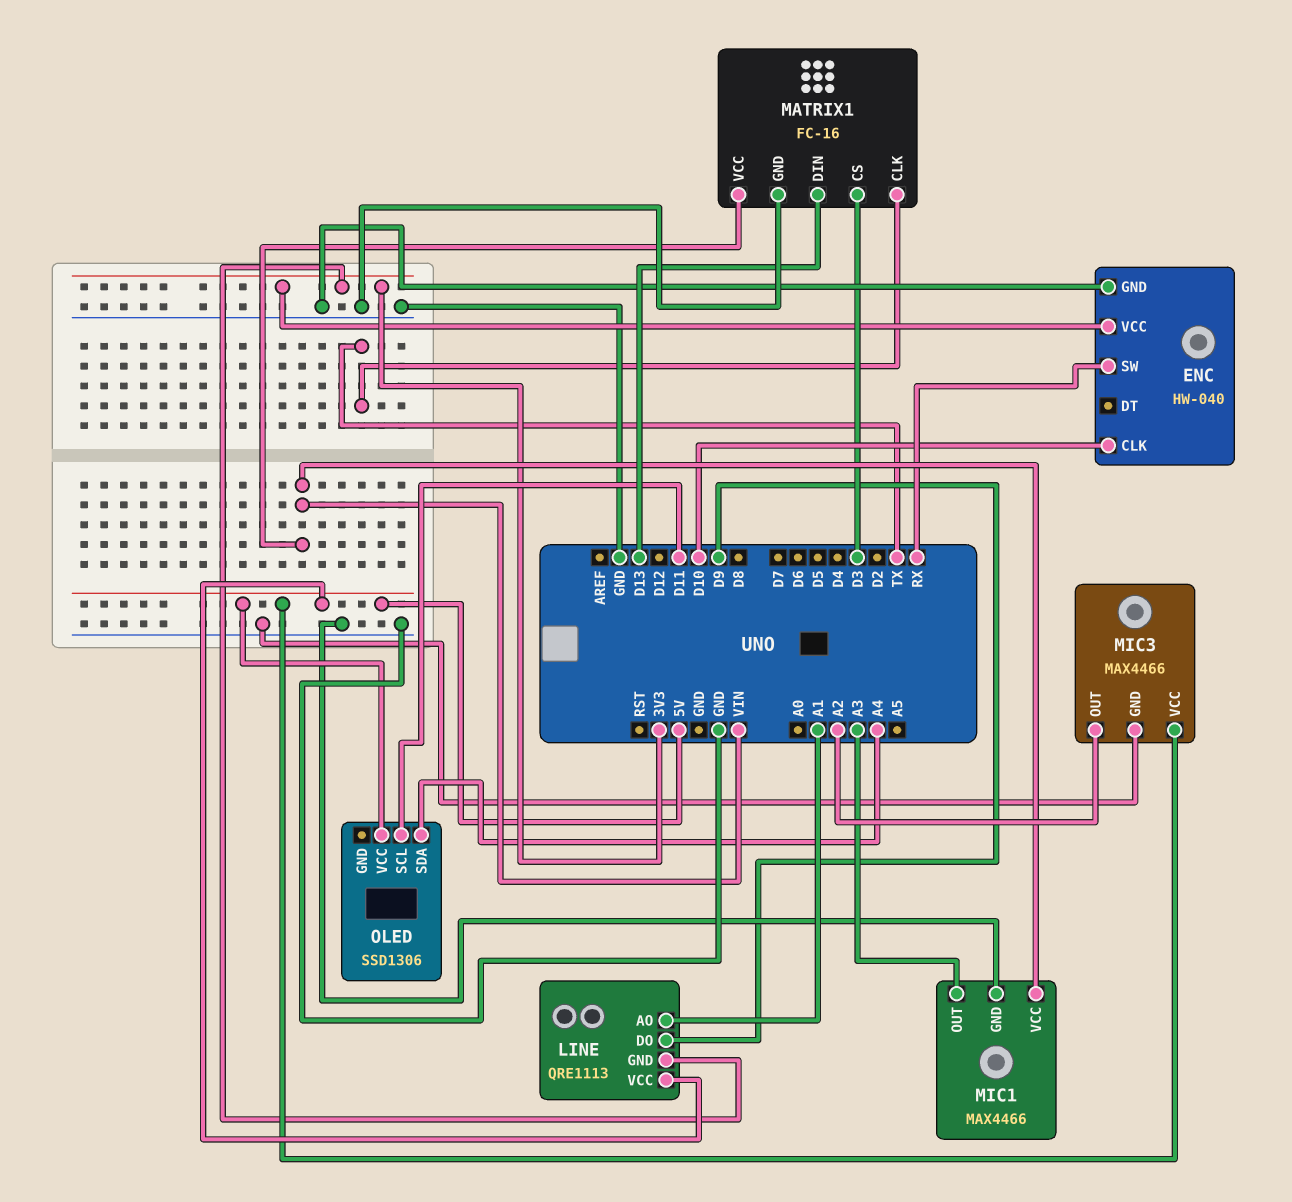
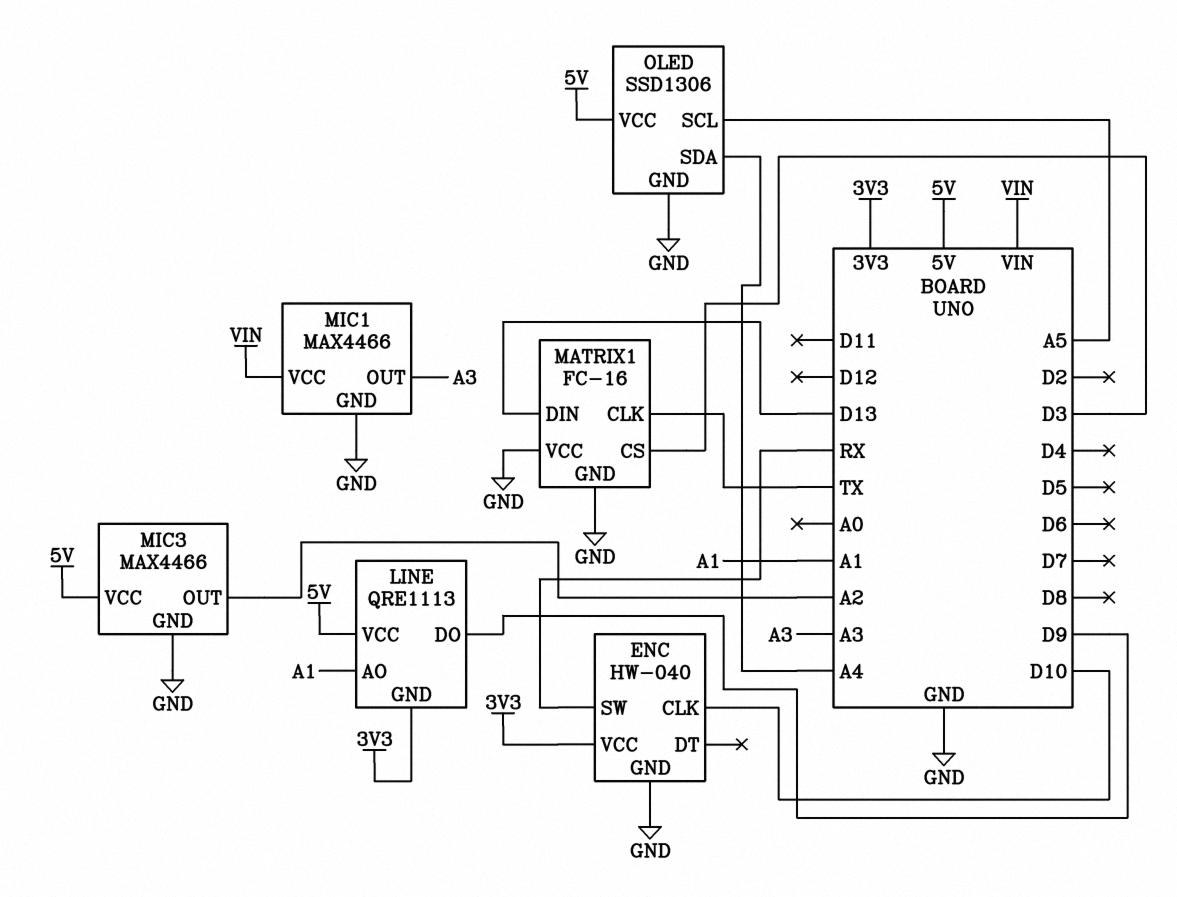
MATRIX1 pin VCC: VIN -> GND
OLED pin GND: none -> GND
OLED pin SCL: D11 -> A5

